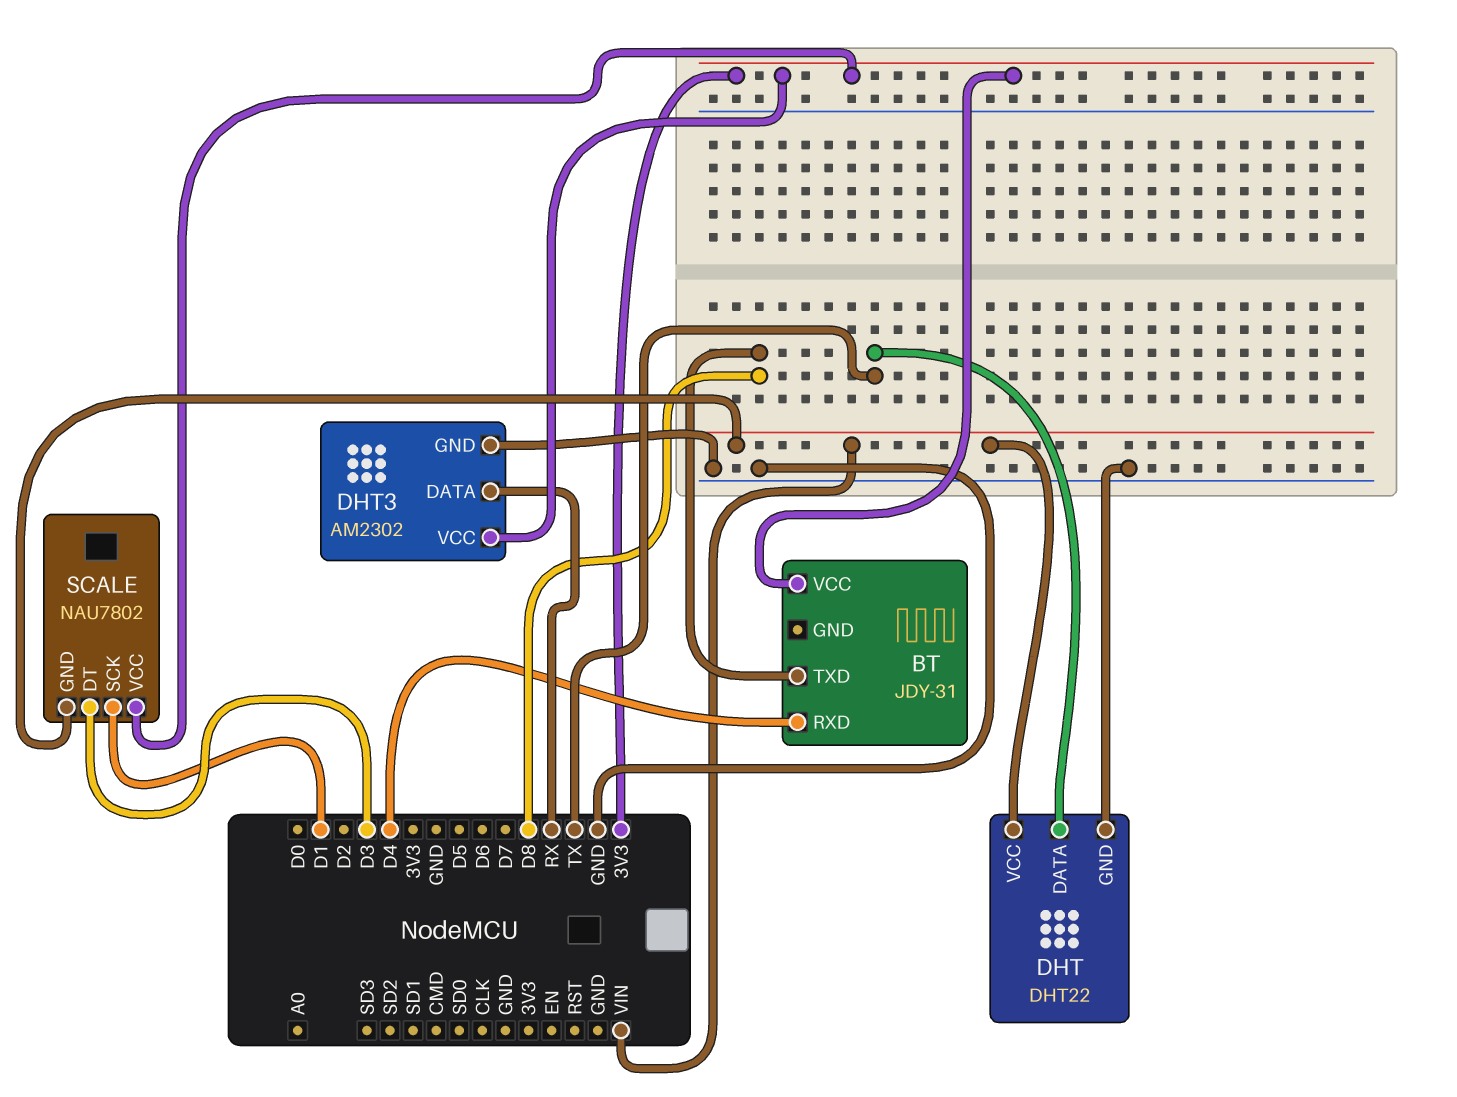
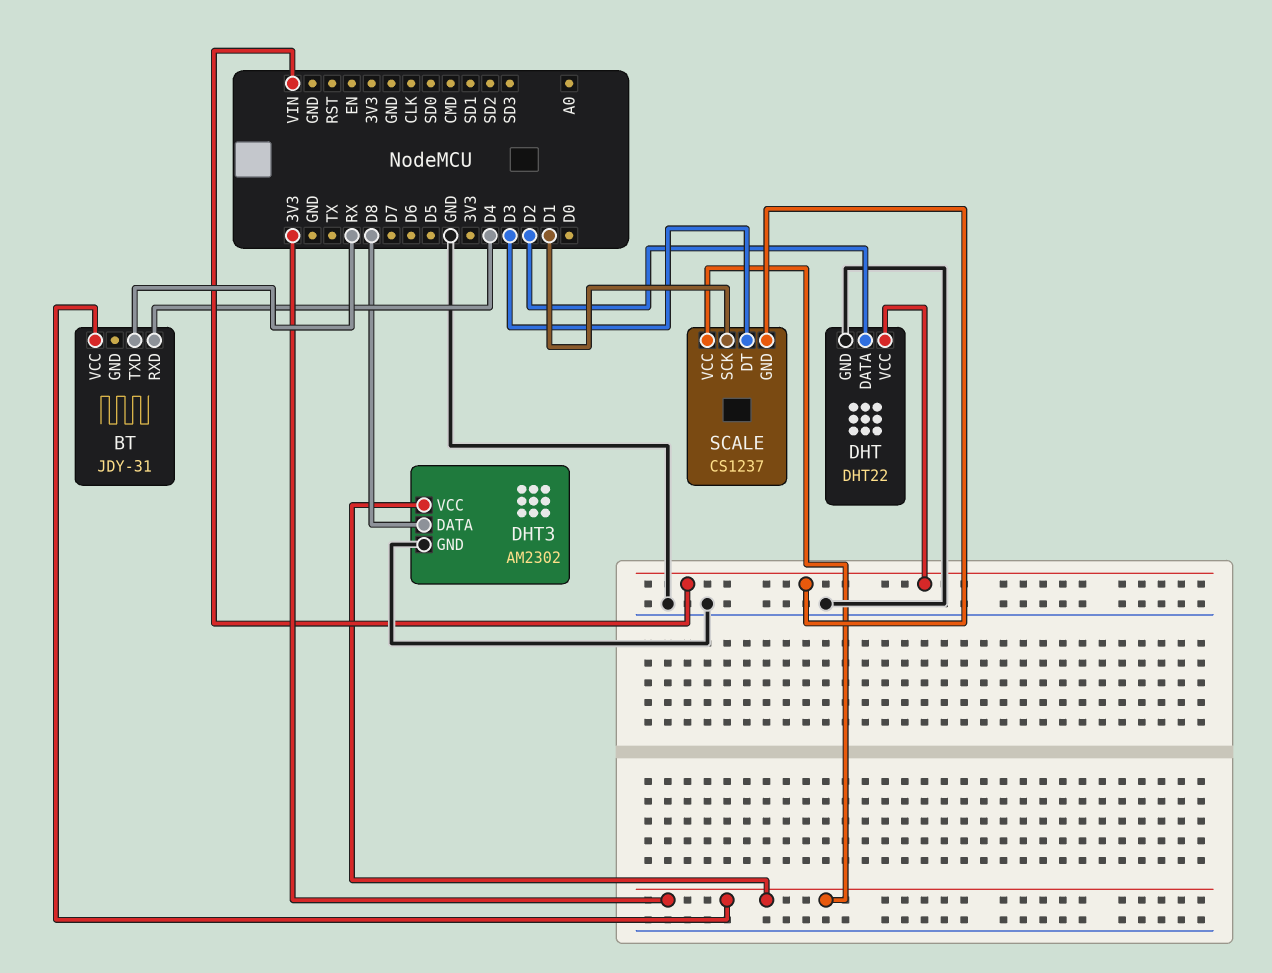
BT pin TXD: D8 -> RX
DHT pin DATA: TX -> D2
DHT3 pin DATA: RX -> D8
SCALE: NAU7802 -> CS1237

